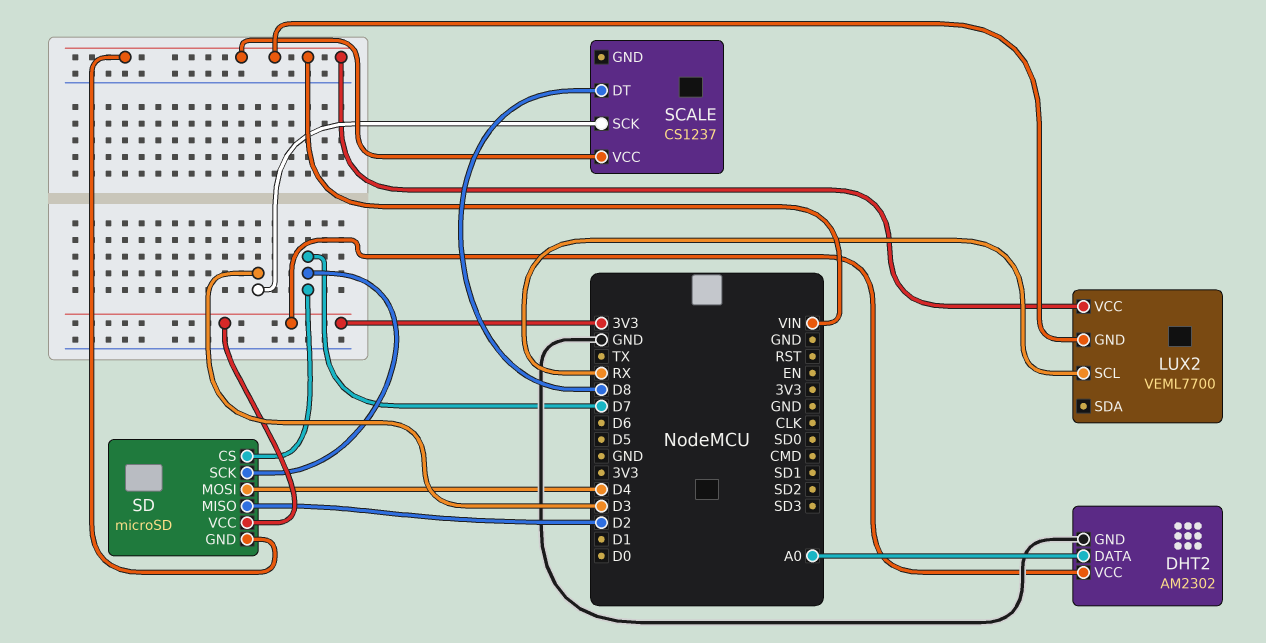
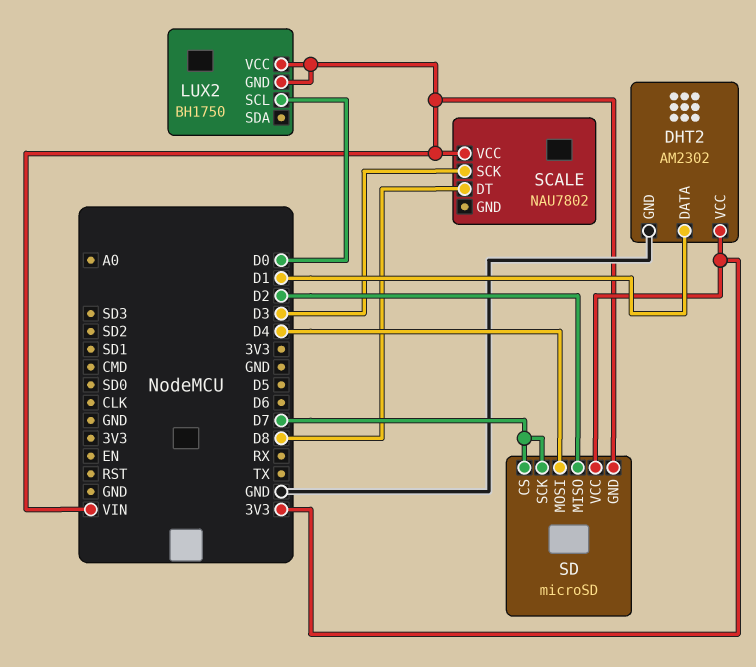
DHT2 pin DATA: A0 -> D1
LUX2: VEML7700 -> BH1750
LUX2 pin SCL: RX -> D0
SCALE: CS1237 -> NAU7802

